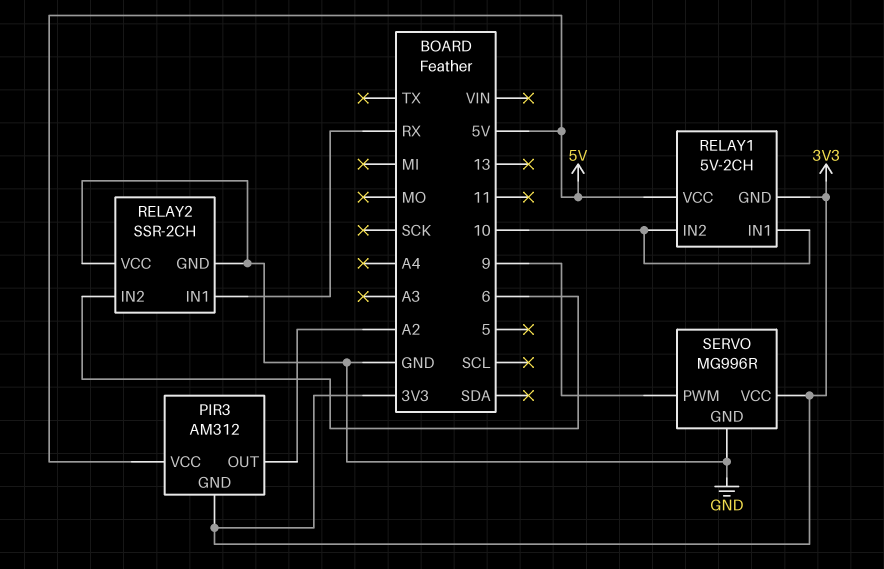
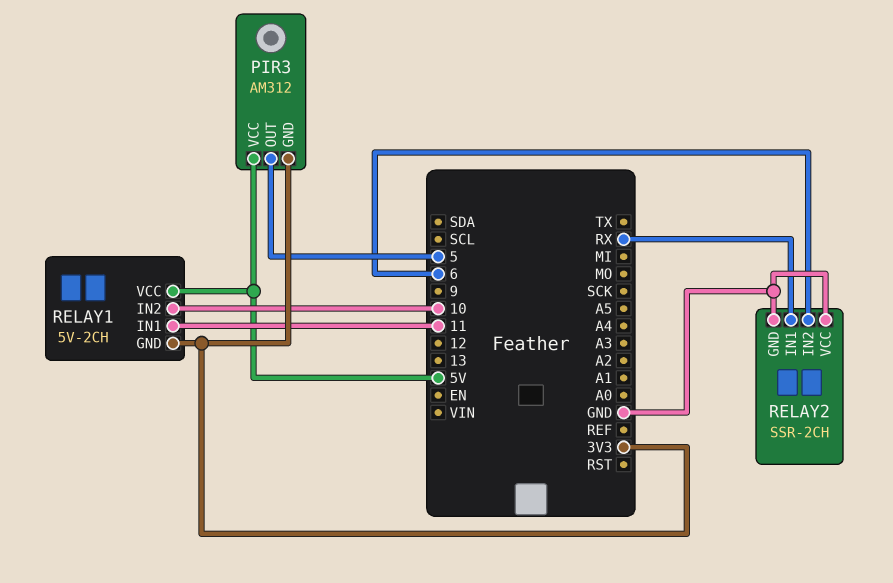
PIR3 pin OUT: A2 -> 5
RELAY1 pin IN1: 10 -> 11
SERVO: MG996R -> none
SERVO pin GND: GND -> none
SERVO pin PWM: 9 -> none
SERVO pin VCC: 3V3 -> none

